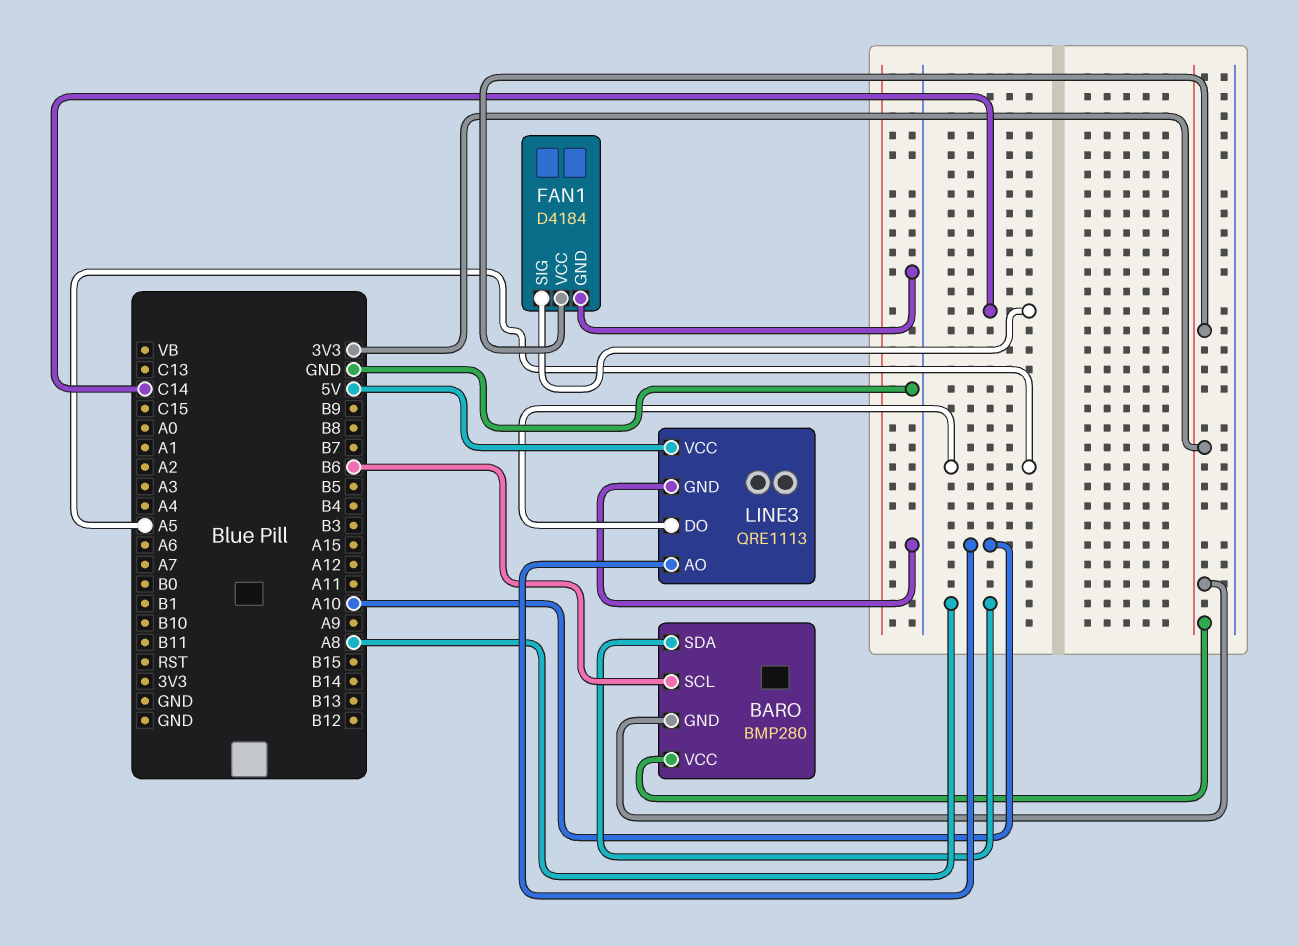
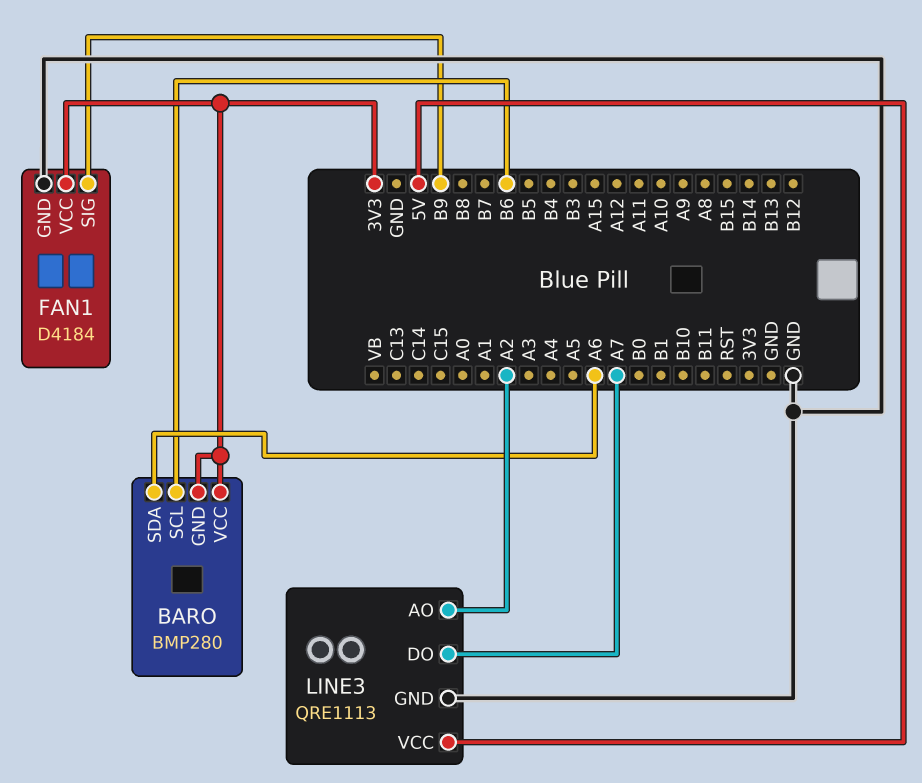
BARO pin SDA: A8 -> A6
FAN1 pin SIG: C14 -> B9
LINE3 pin AO: A10 -> A2
LINE3 pin DO: A5 -> A7

